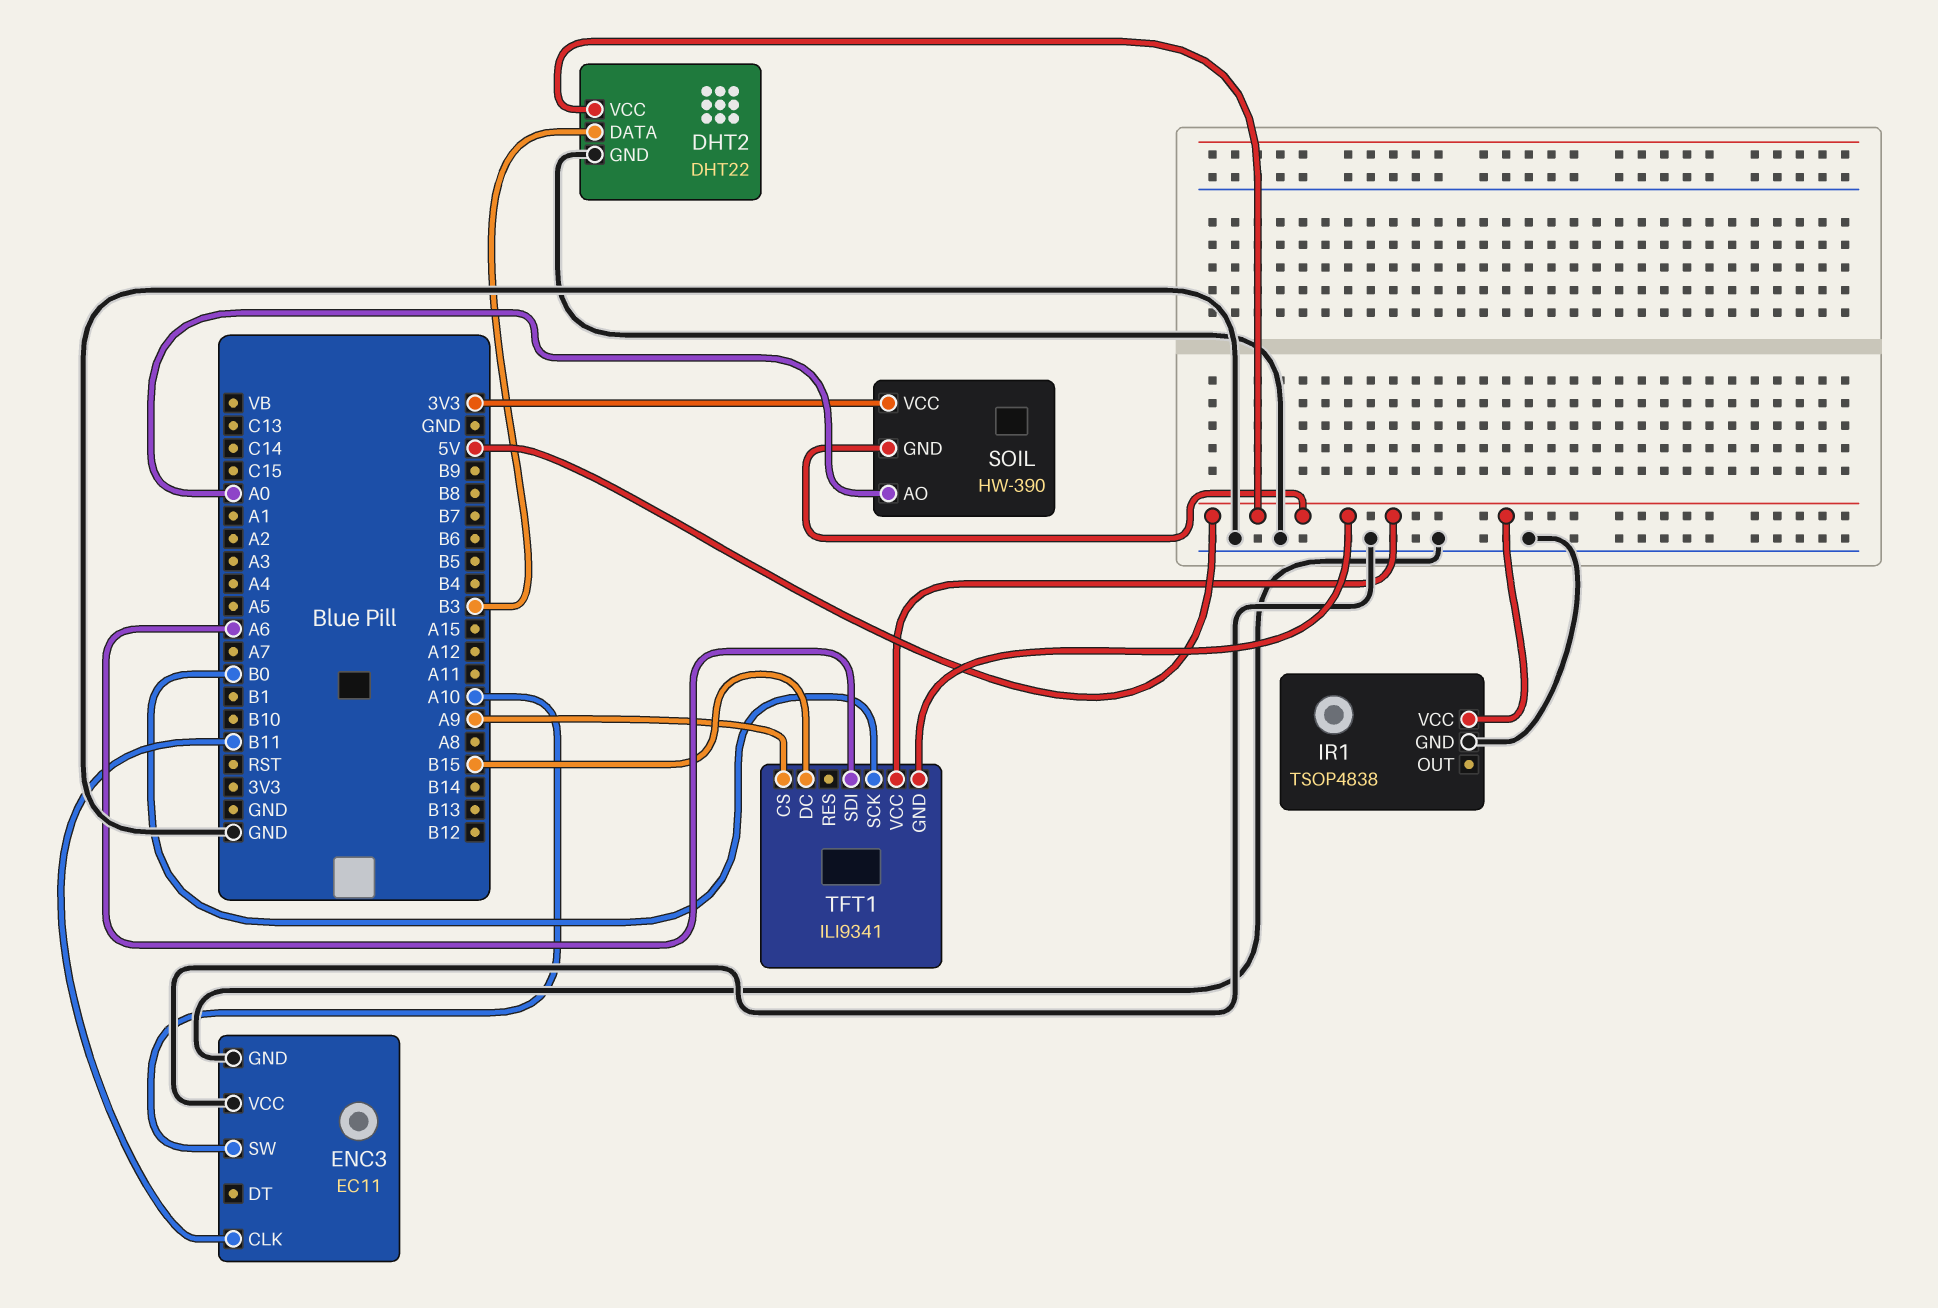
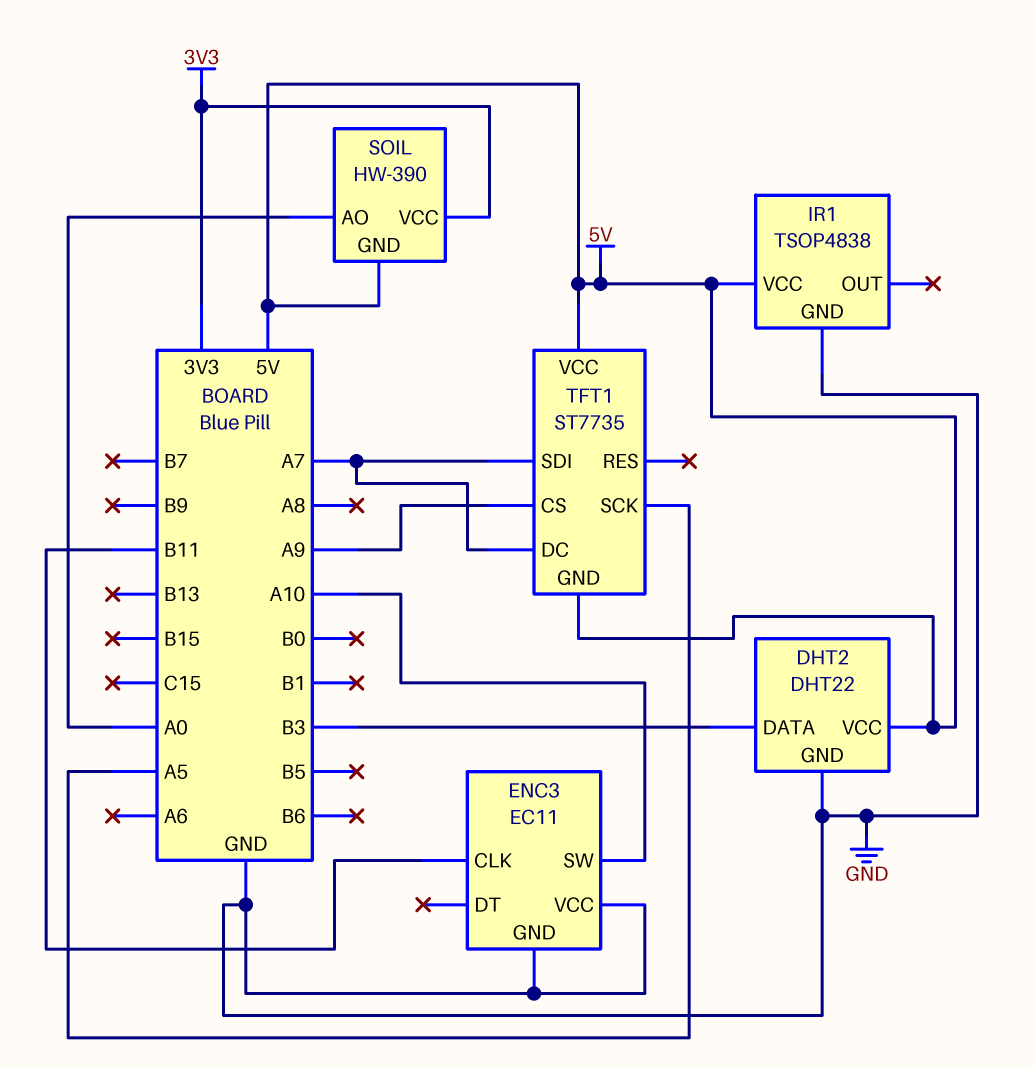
TFT1: ILI9341 -> ST7735
TFT1 pin DC: B15 -> A7
TFT1 pin SCK: B0 -> A5
TFT1 pin SDI: A6 -> A7

